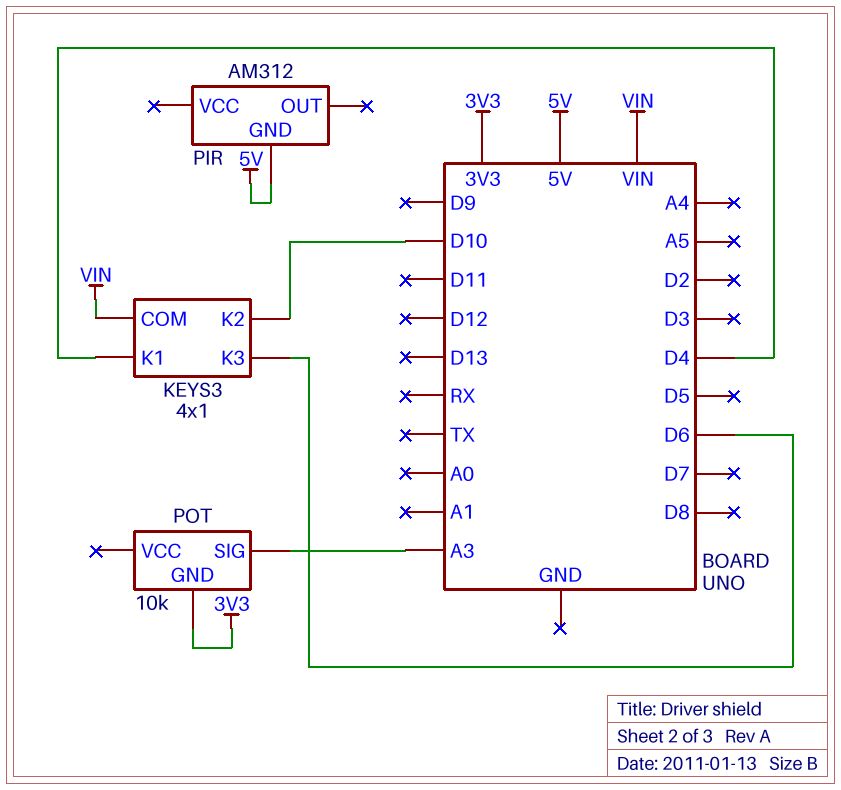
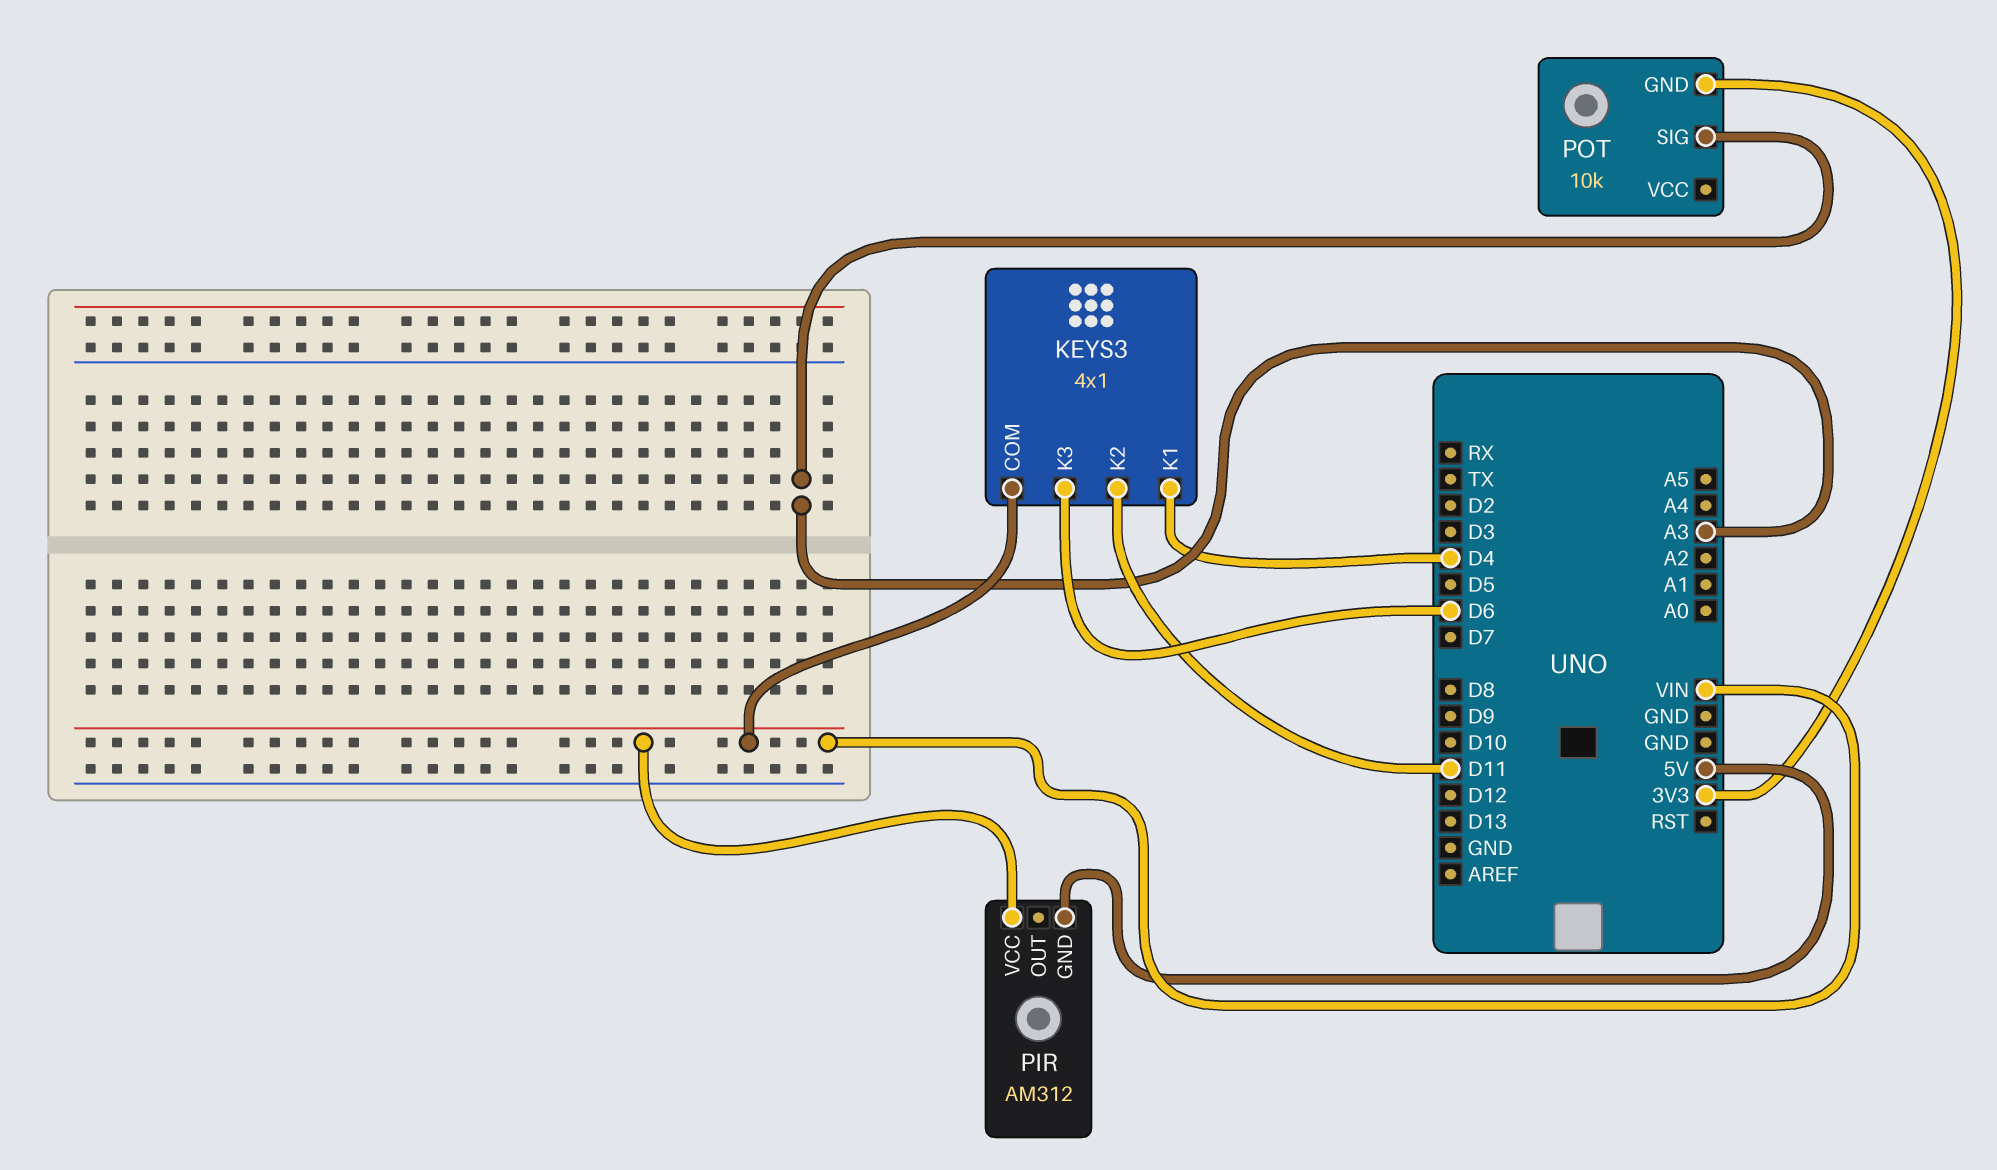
KEYS3 pin K2: D10 -> D11
PIR pin VCC: none -> VIN

